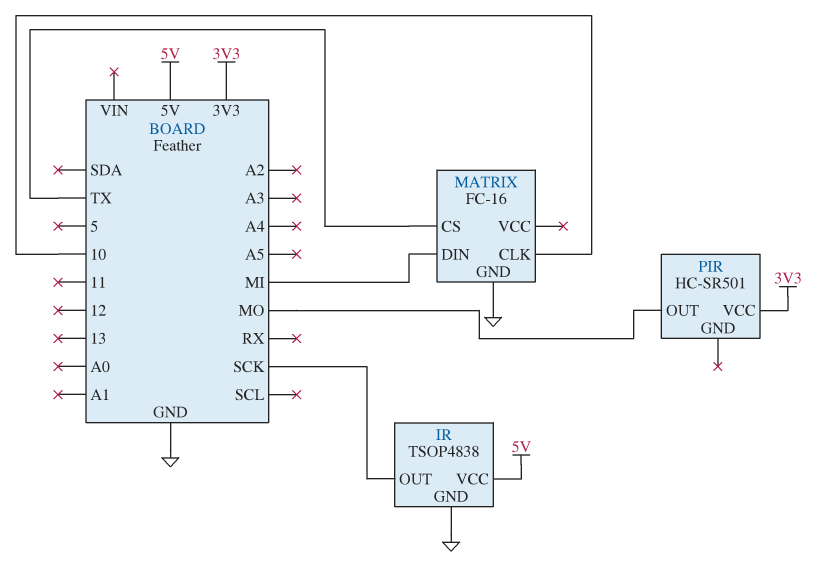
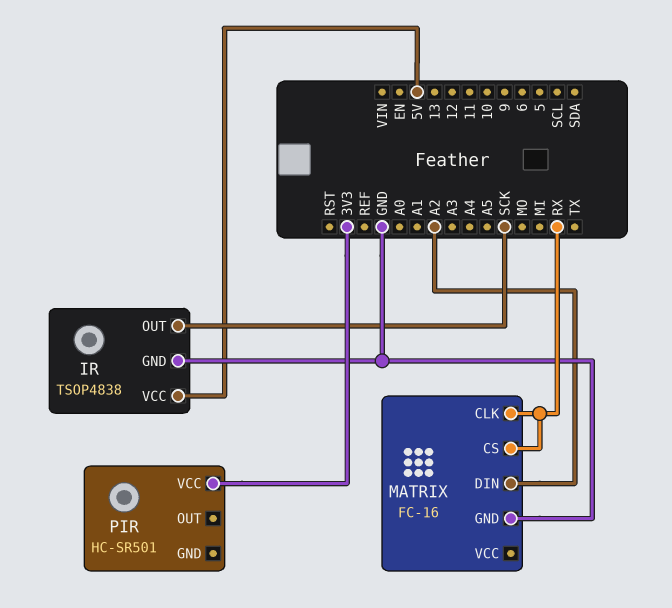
MATRIX pin CLK: 10 -> RX
MATRIX pin CS: TX -> RX
MATRIX pin DIN: MI -> A2
PIR pin OUT: MO -> none

